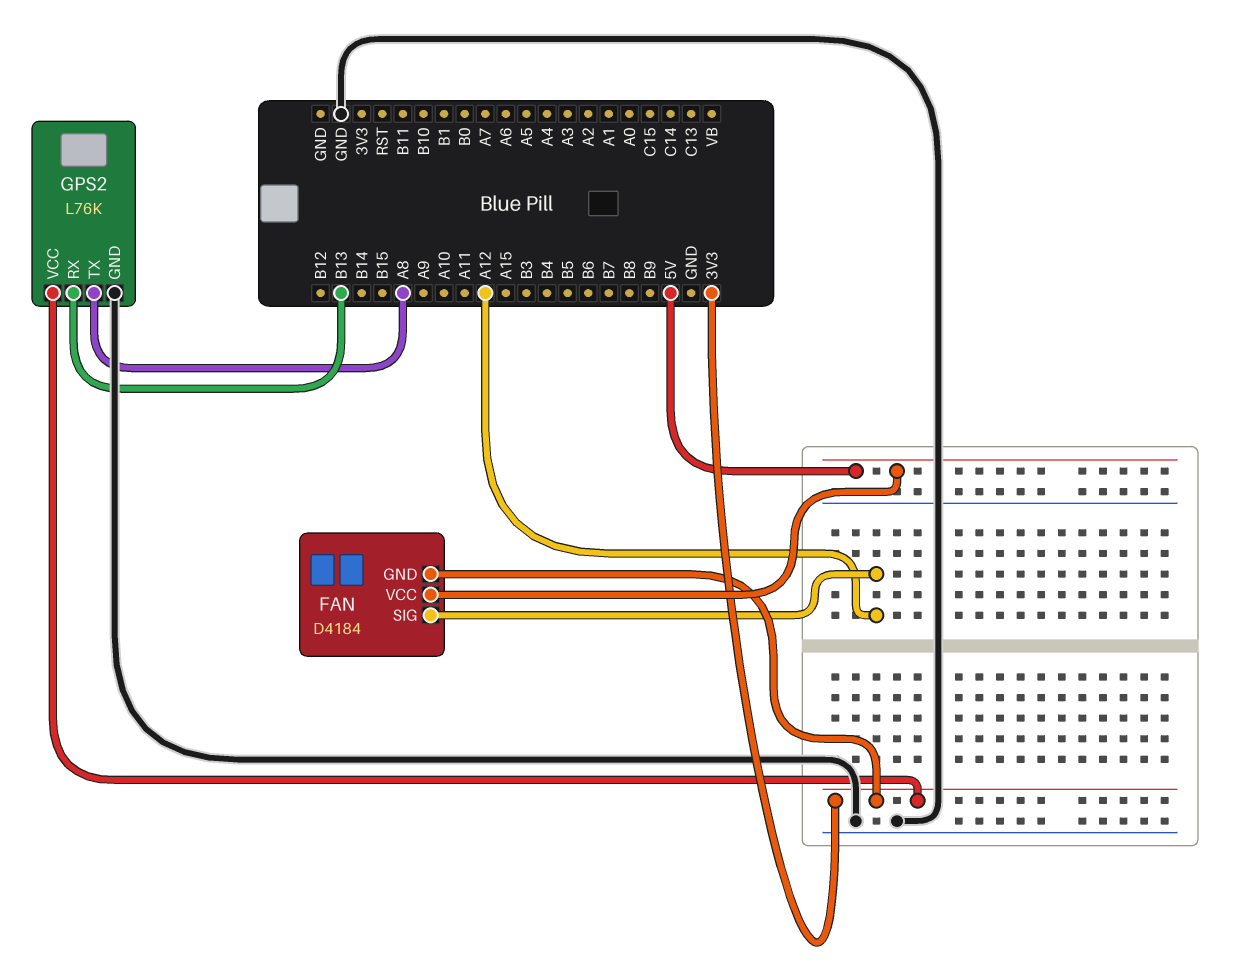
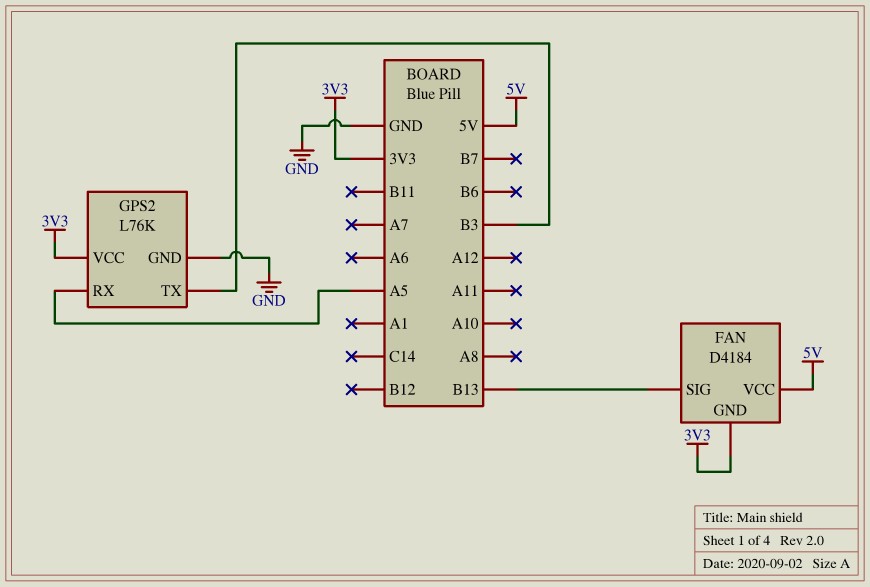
FAN pin SIG: A12 -> B13
GPS2 pin RX: B13 -> A5
GPS2 pin TX: A8 -> B3

